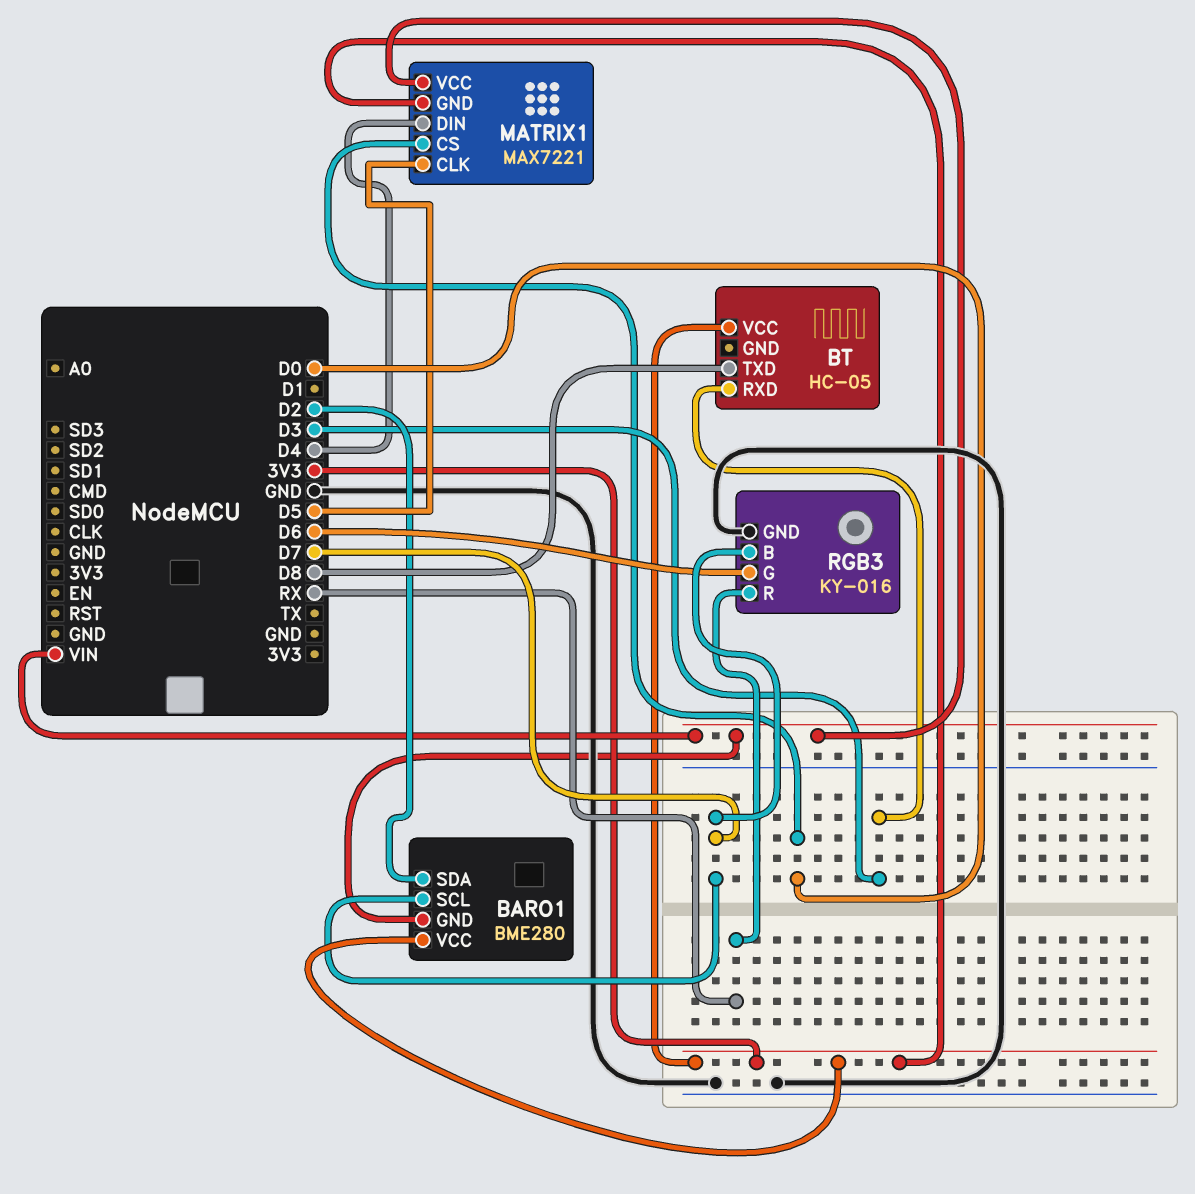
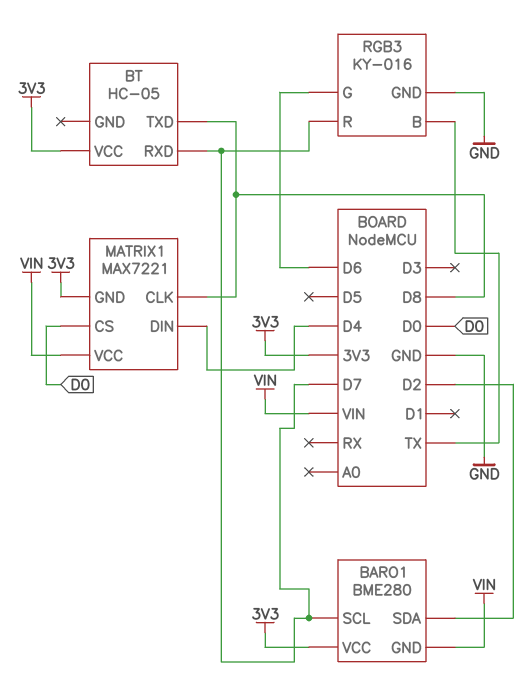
BT pin RXD: D3 -> D7
MATRIX1 pin CLK: D5 -> D8
RGB3 pin B: D7 -> TX
RGB3 pin R: RX -> D7

